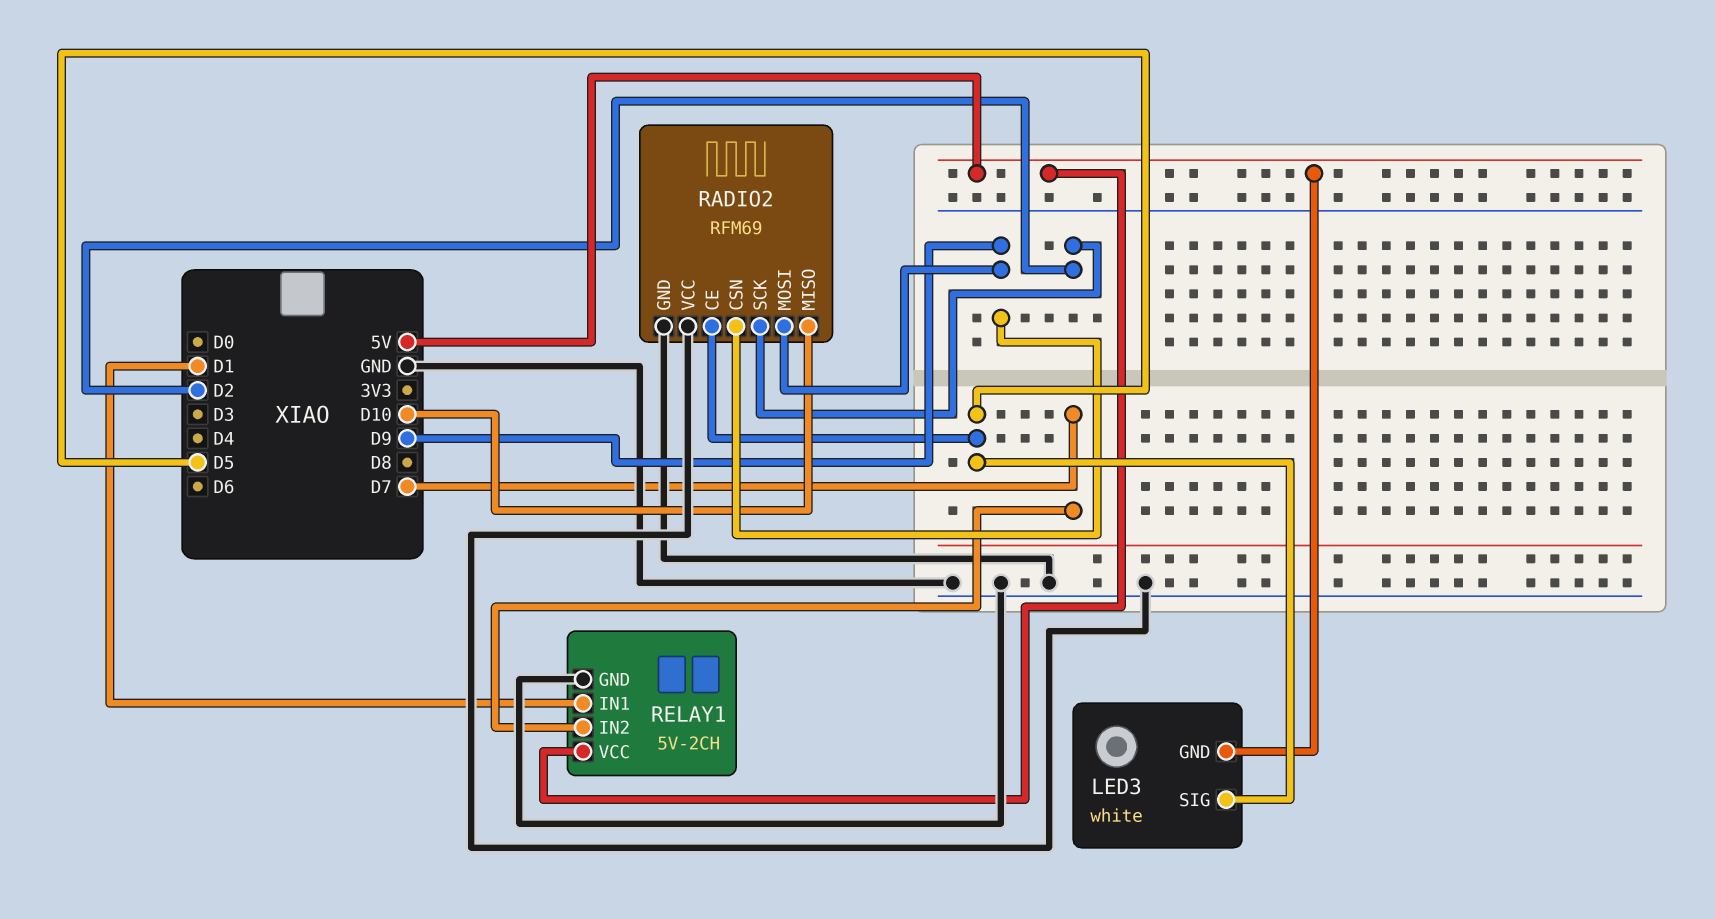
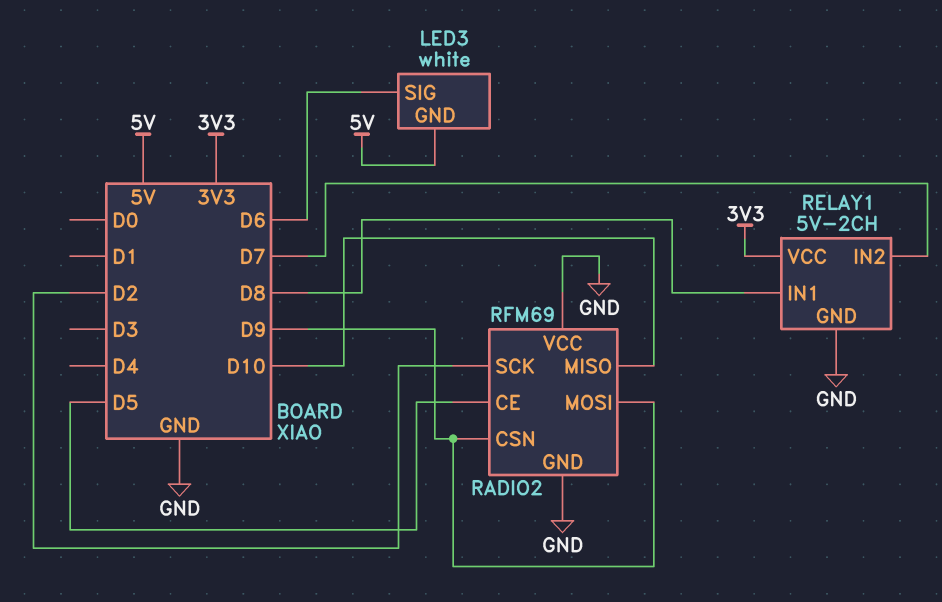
LED3 pin SIG: D5 -> D6
RELAY1 pin IN1: D1 -> D8
RELAY1 pin VCC: 5V -> 3V3

